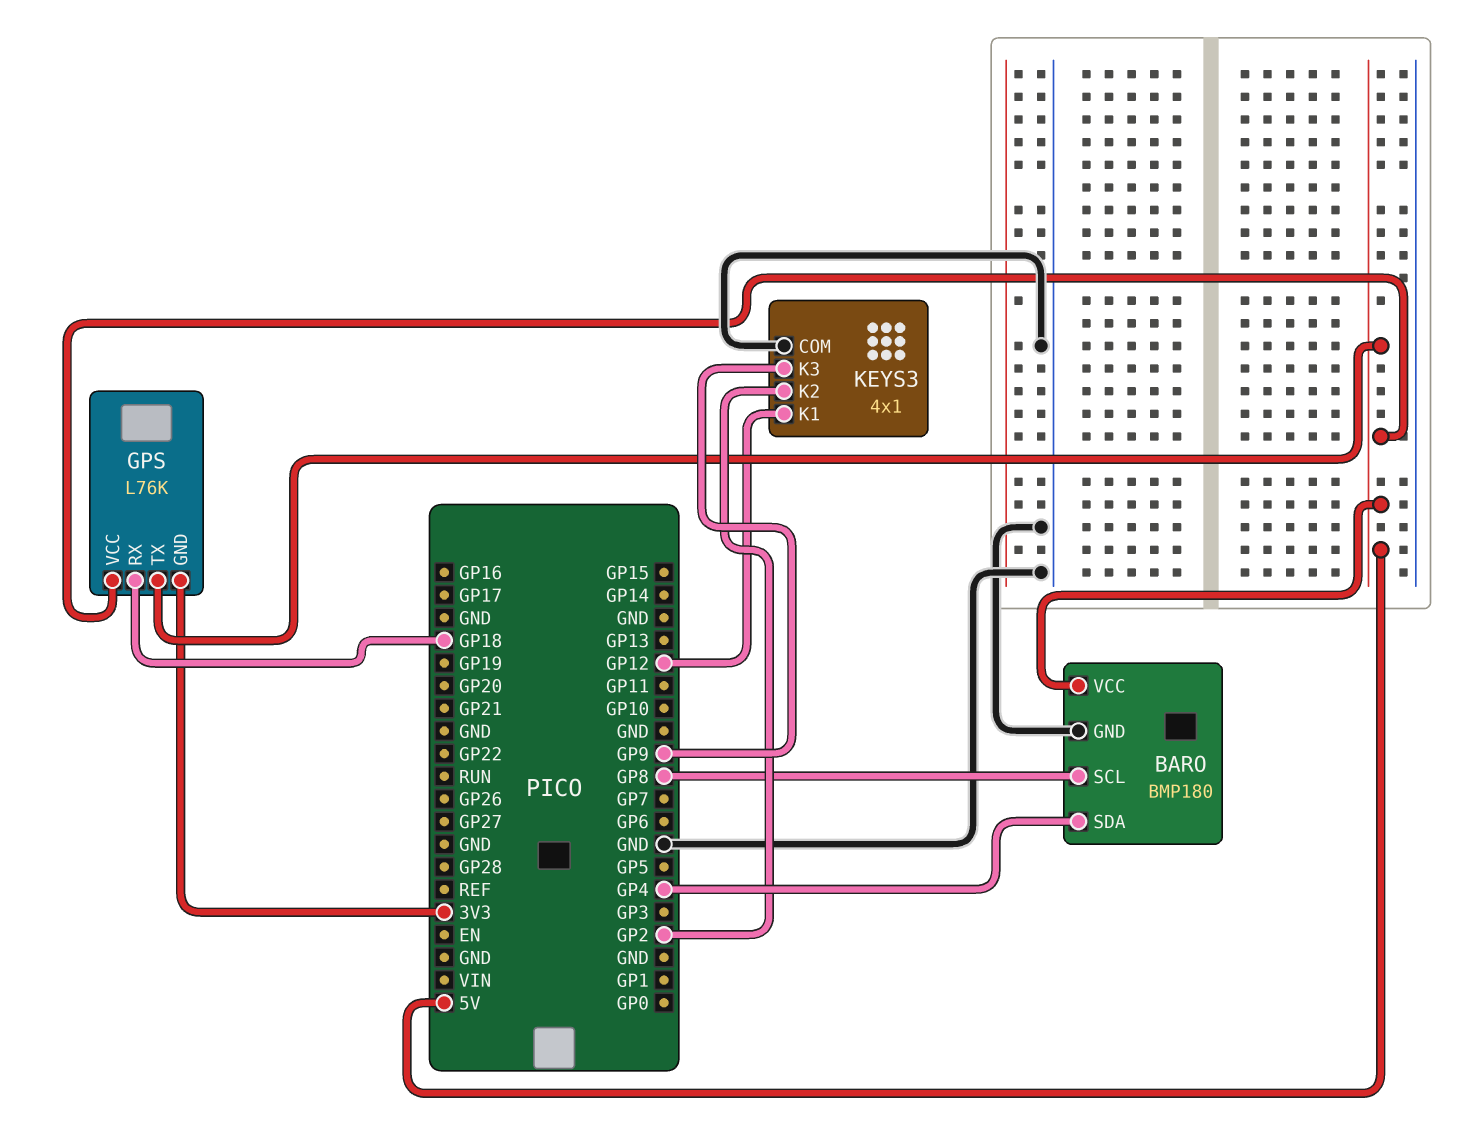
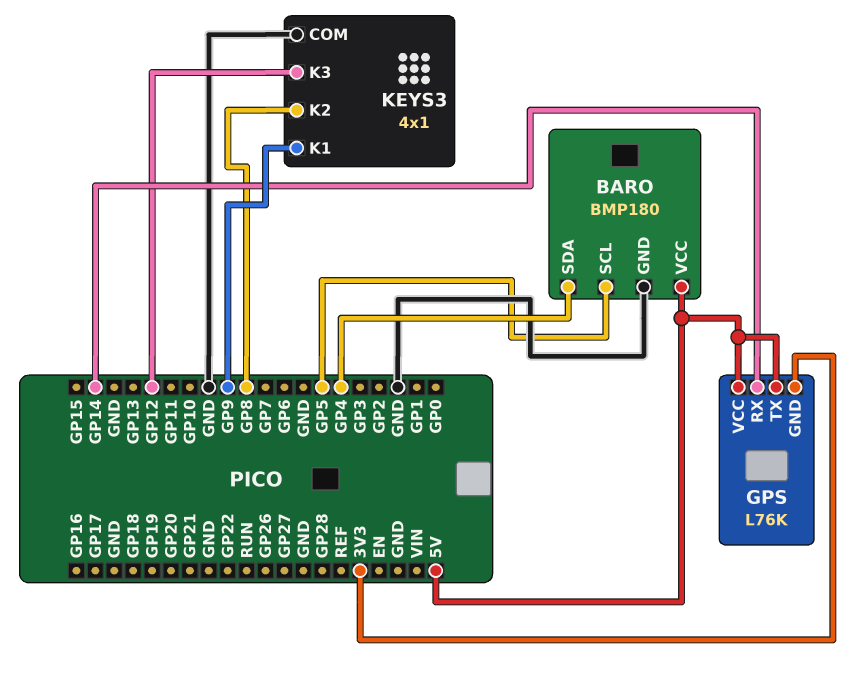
BARO pin SCL: GP8 -> GP5
GPS pin RX: GP18 -> GP14
KEYS3 pin K1: GP12 -> GP9
KEYS3 pin K2: GP2 -> GP8
KEYS3 pin K3: GP9 -> GP12

